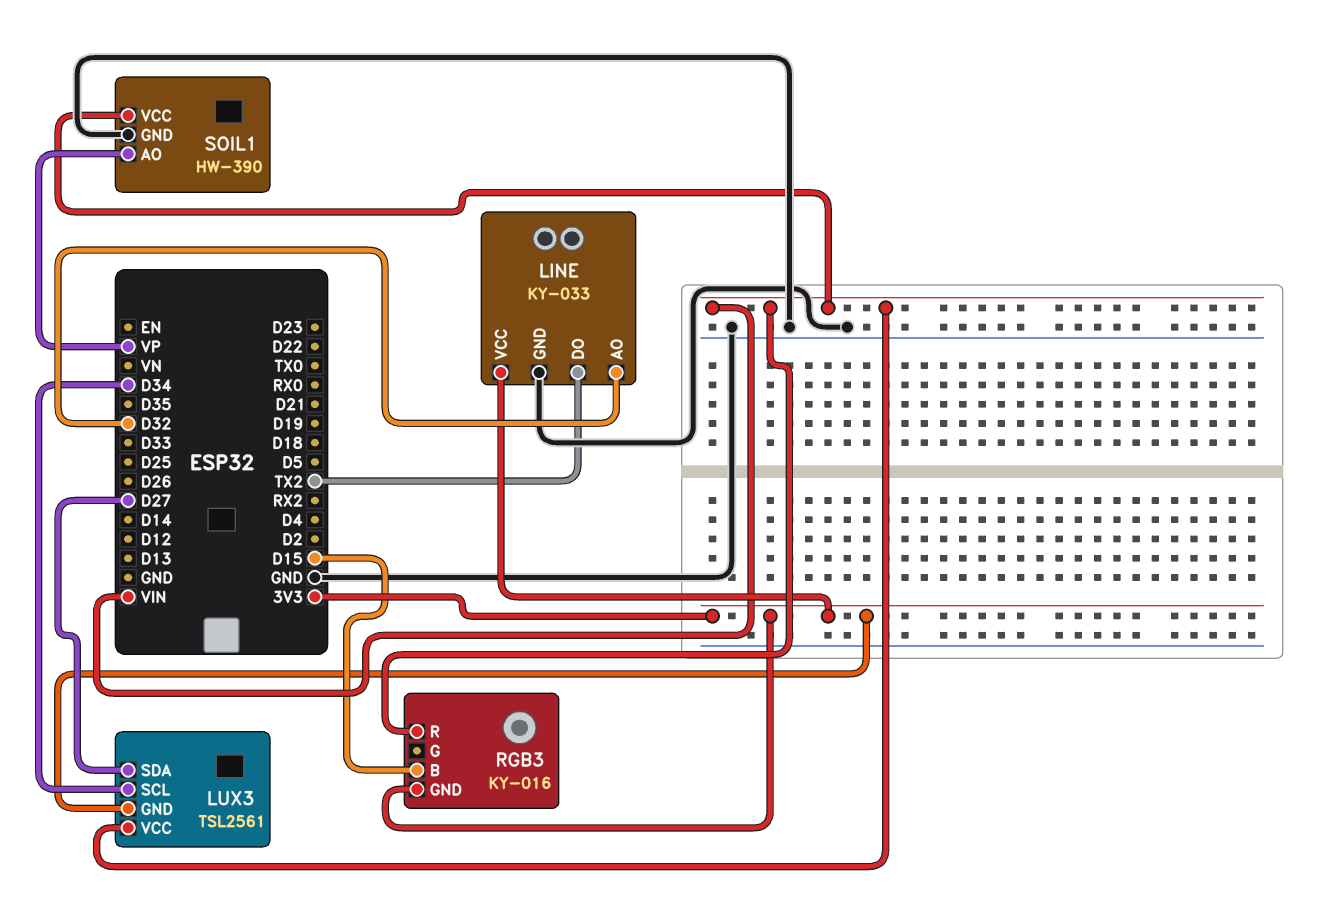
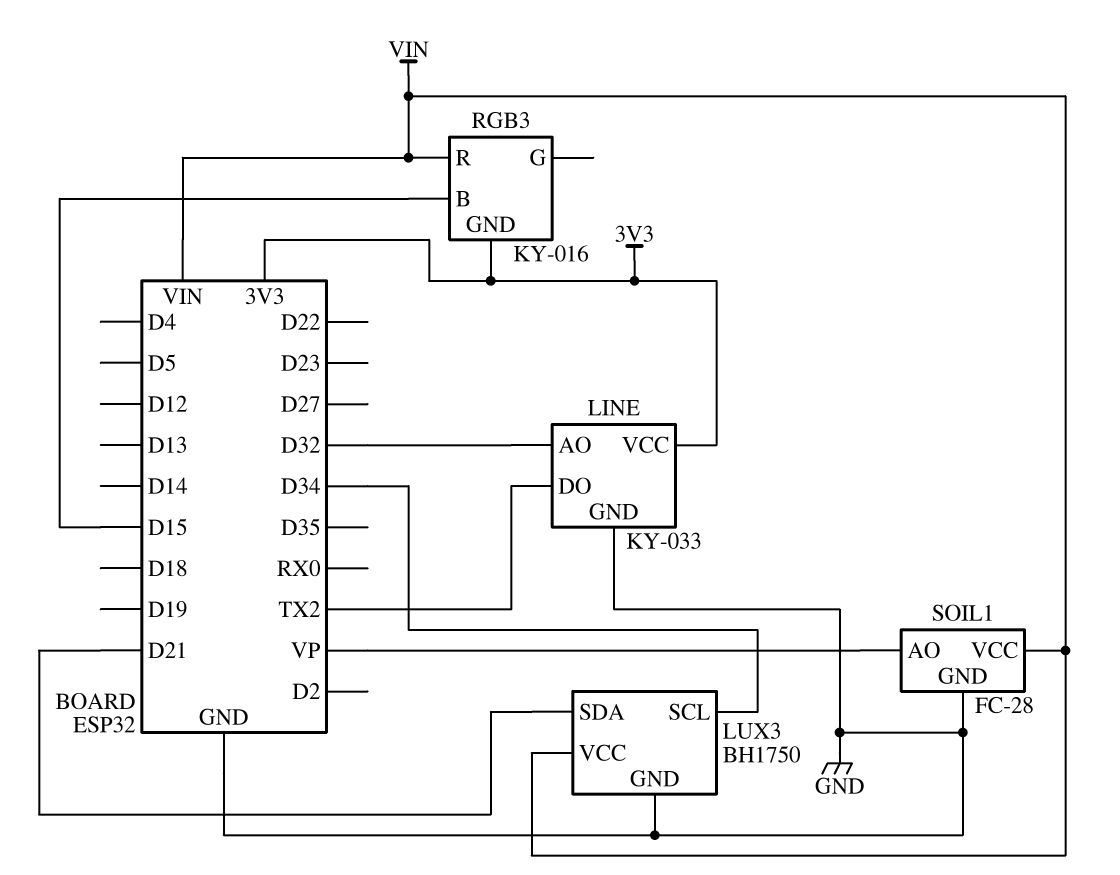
LUX3: TSL2561 -> BH1750
LUX3 pin GND: 3V3 -> GND
LUX3 pin SDA: D27 -> D21
SOIL1: HW-390 -> FC-28

